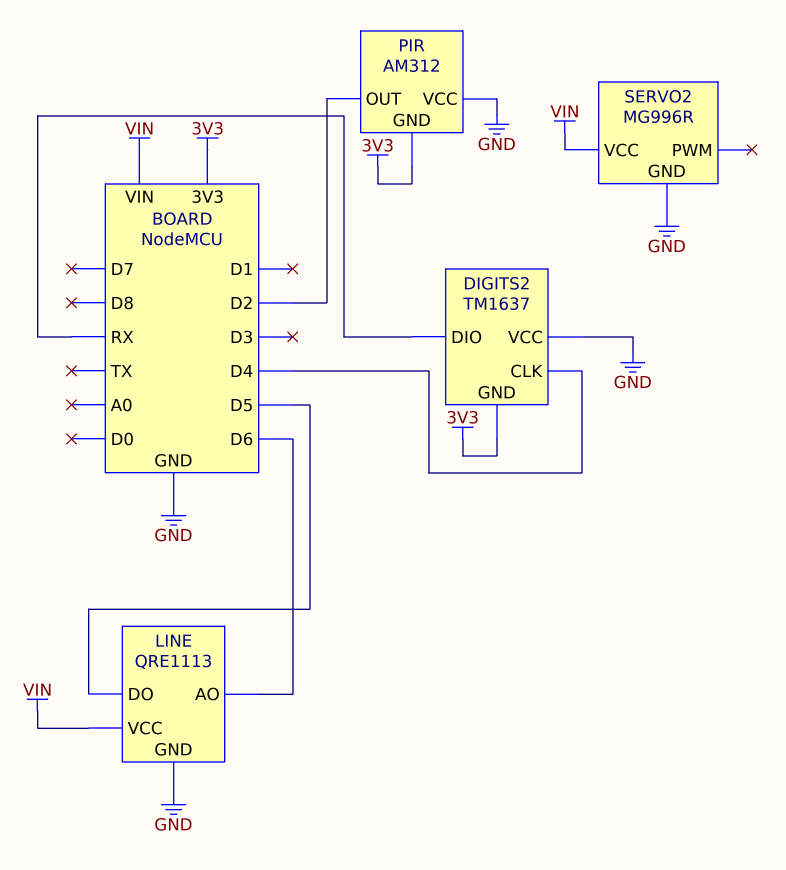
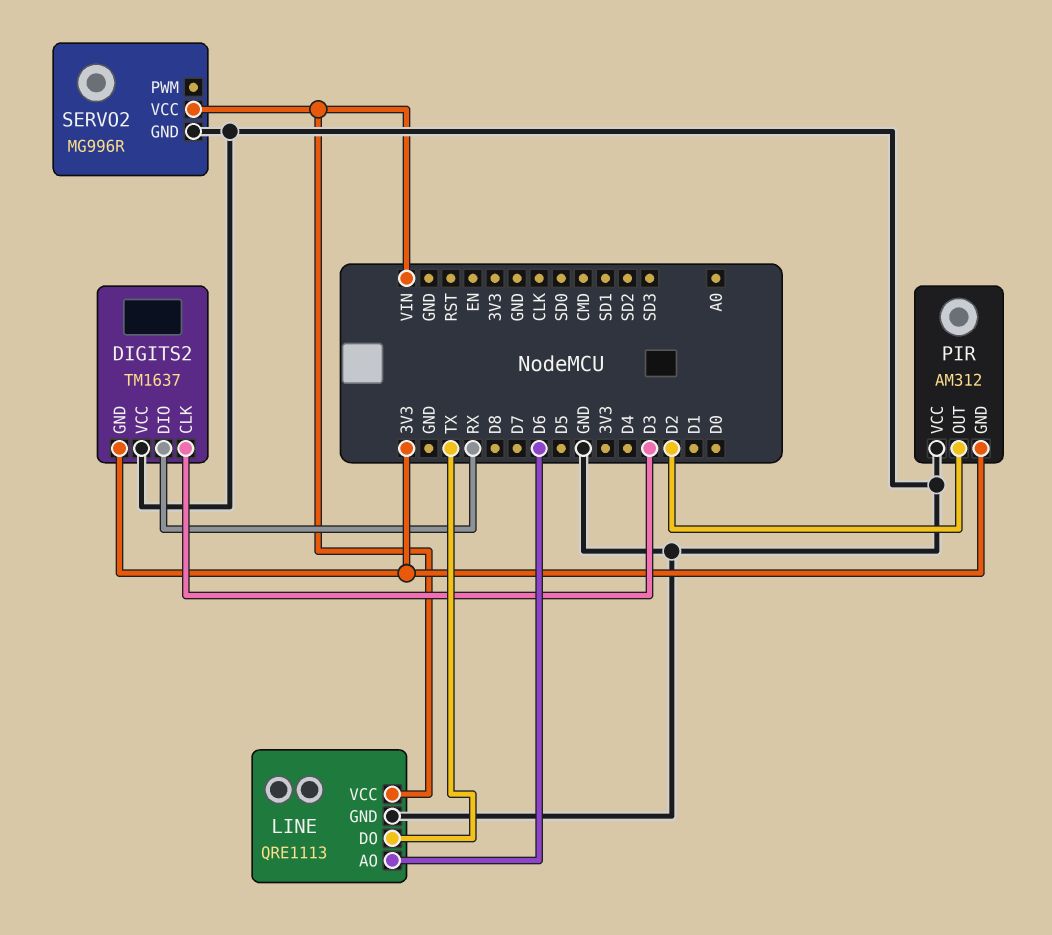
DIGITS2 pin CLK: D4 -> D3
LINE pin DO: D5 -> TX

